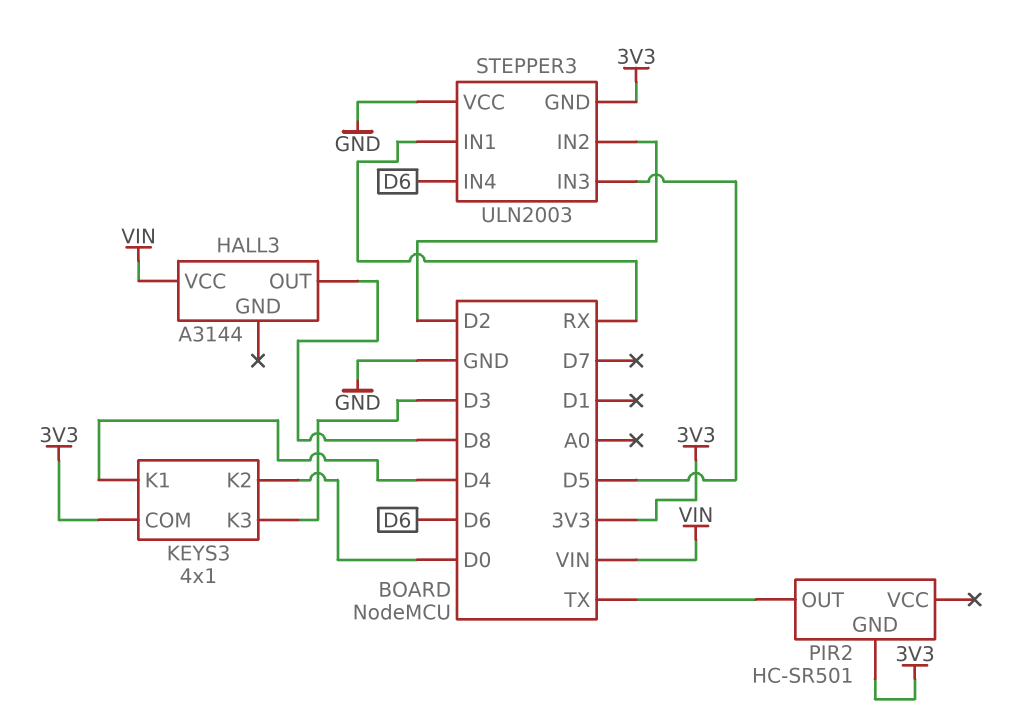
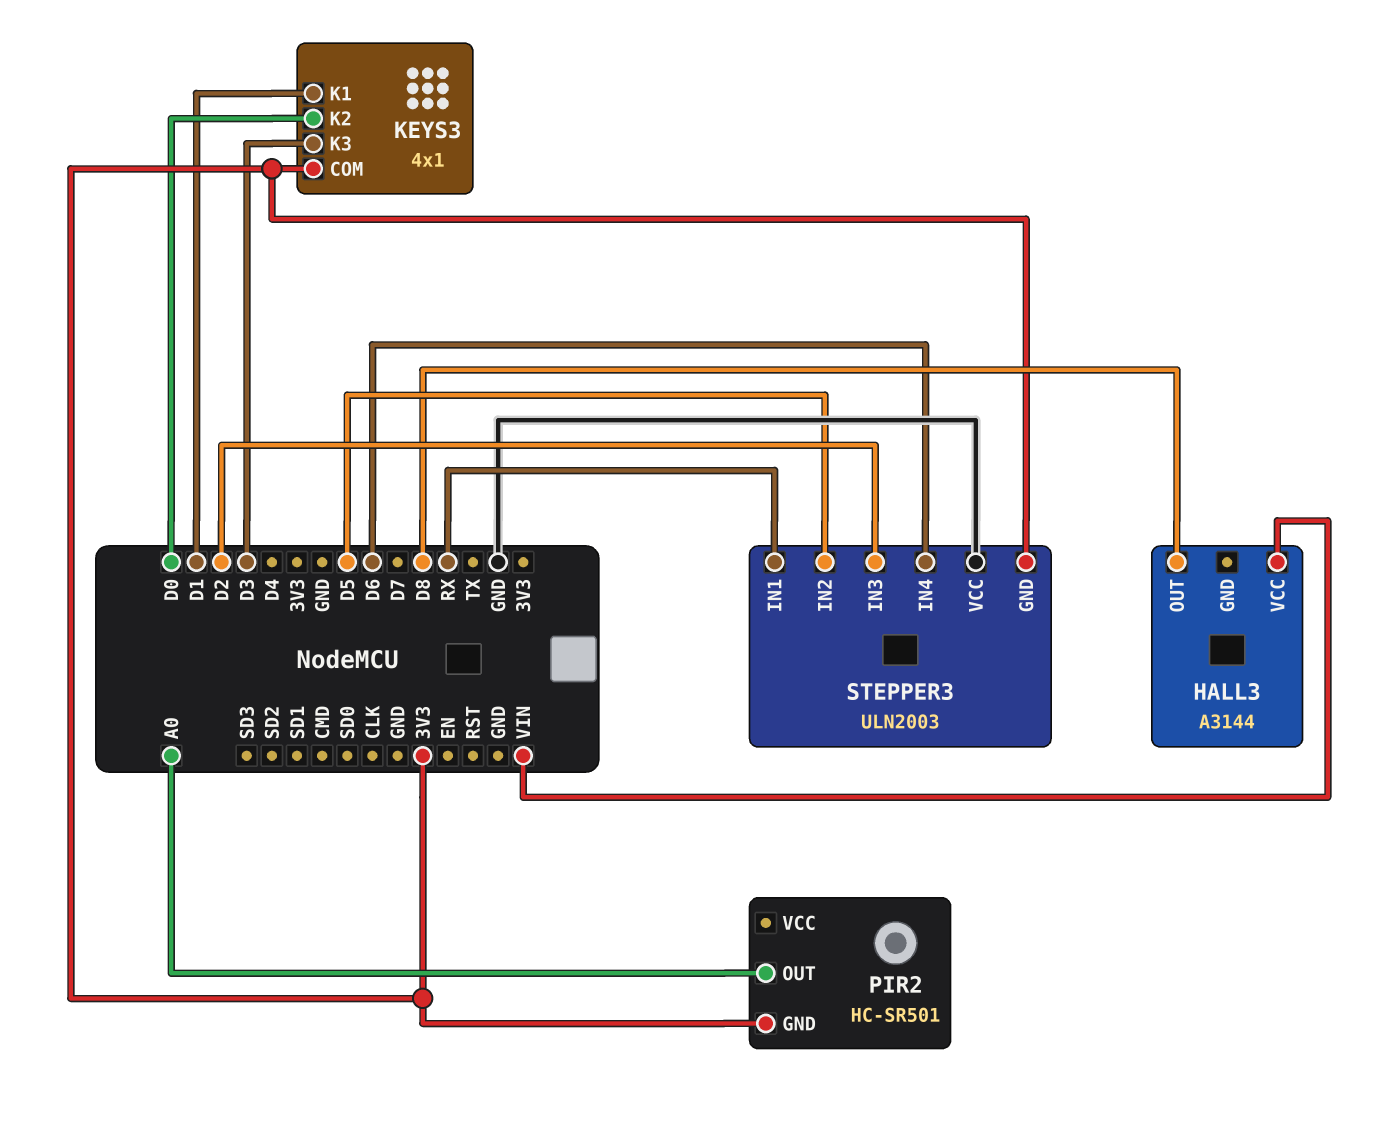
KEYS3 pin K1: D4 -> D1
PIR2 pin OUT: TX -> A0
STEPPER3 pin IN2: D2 -> D5
STEPPER3 pin IN3: D5 -> D2

